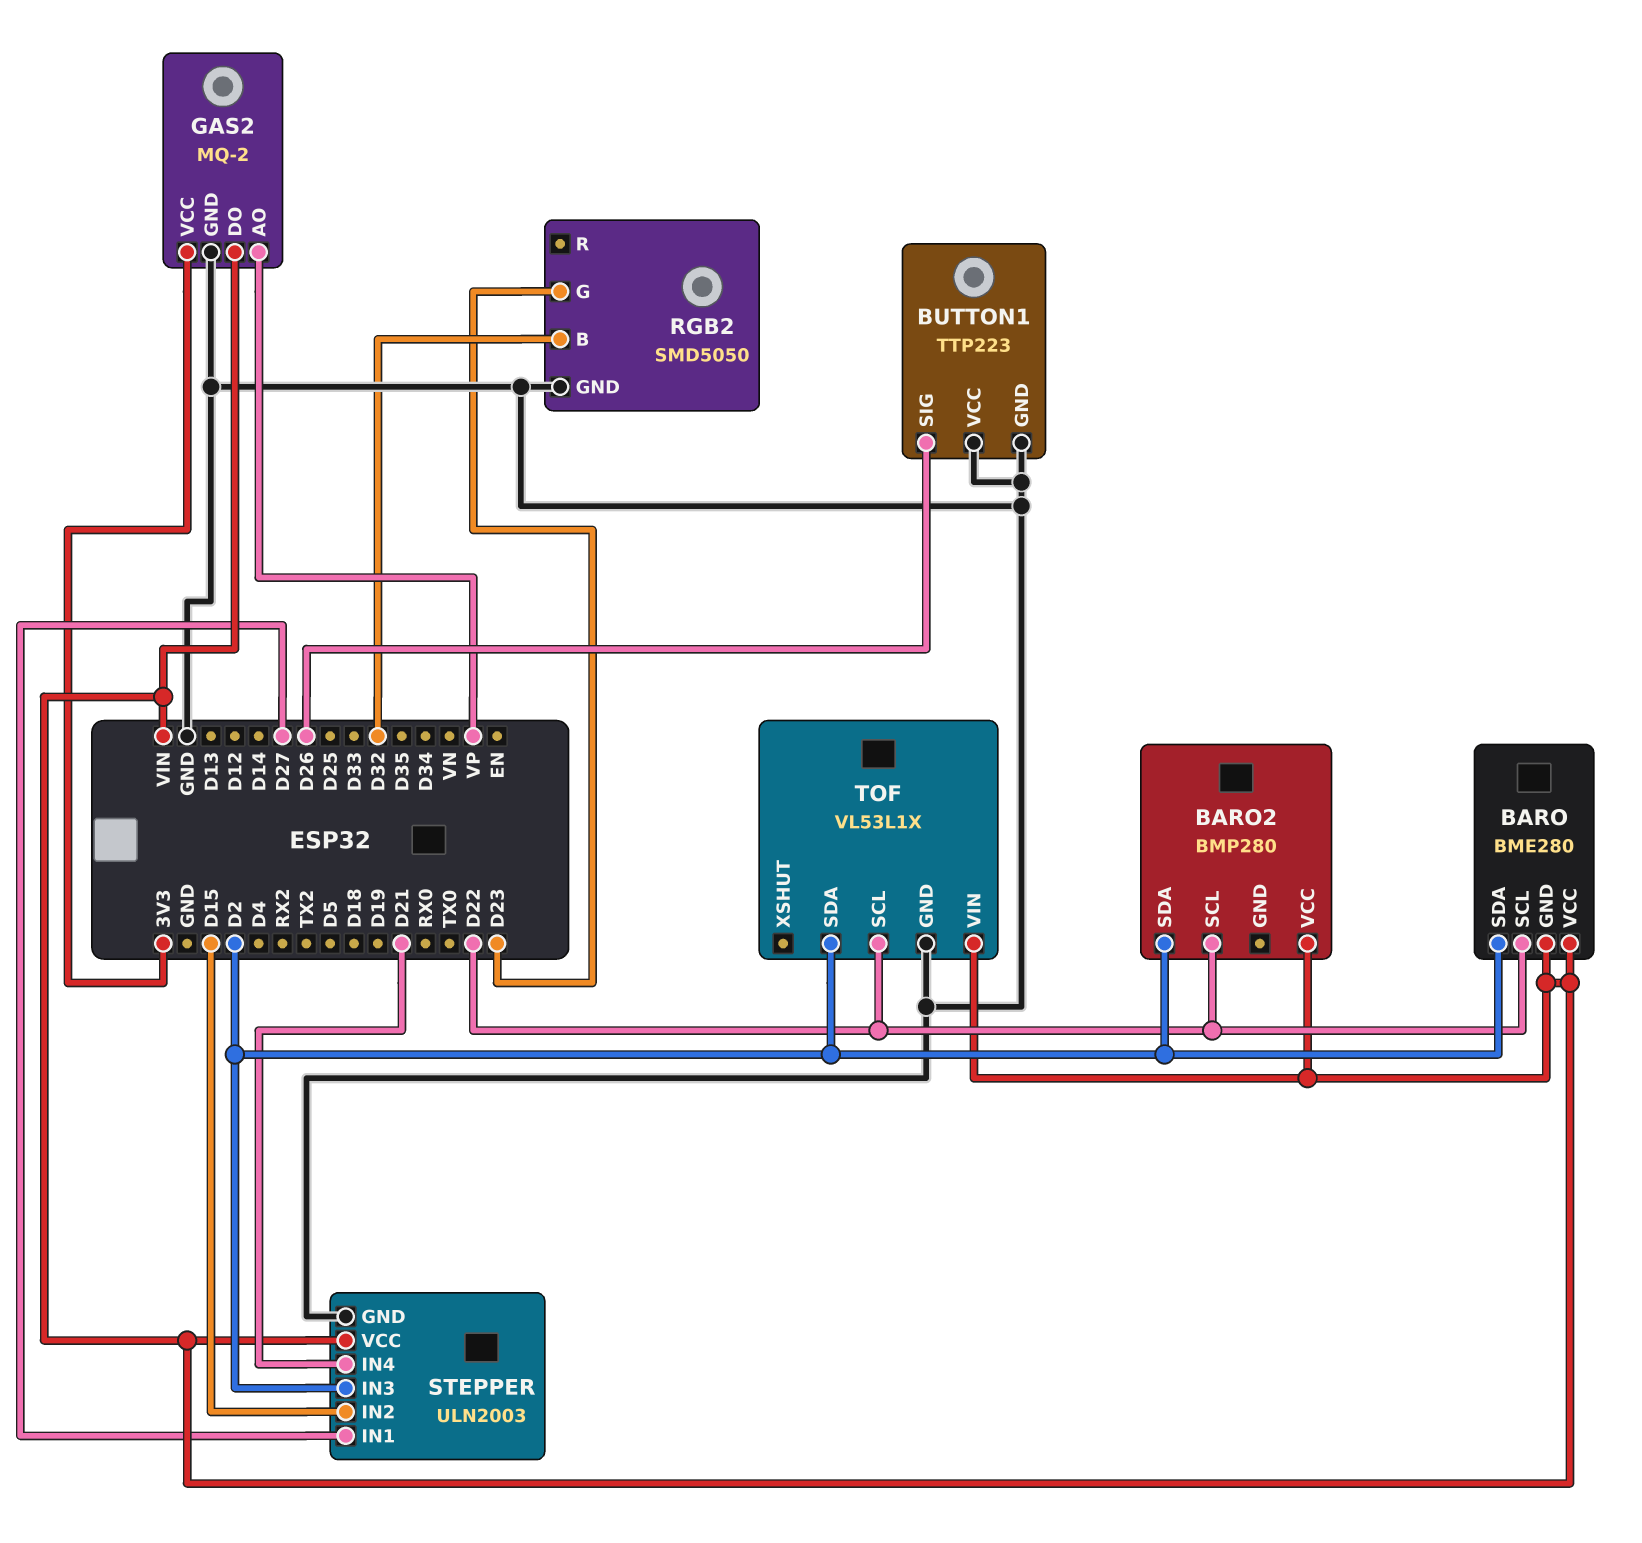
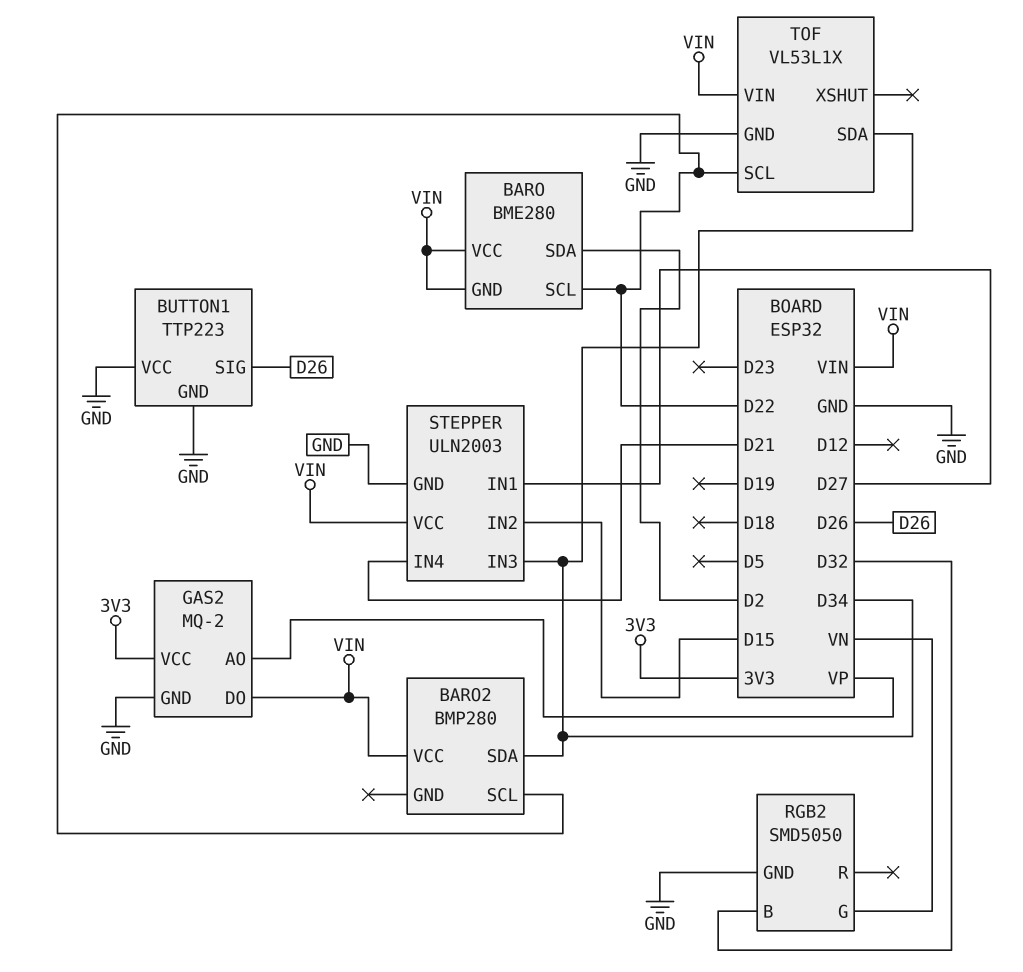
BARO2 pin SDA: D2 -> D34
RGB2 pin G: D23 -> VN
STEPPER pin IN3: D2 -> D34
TOF pin SDA: D2 -> D34

